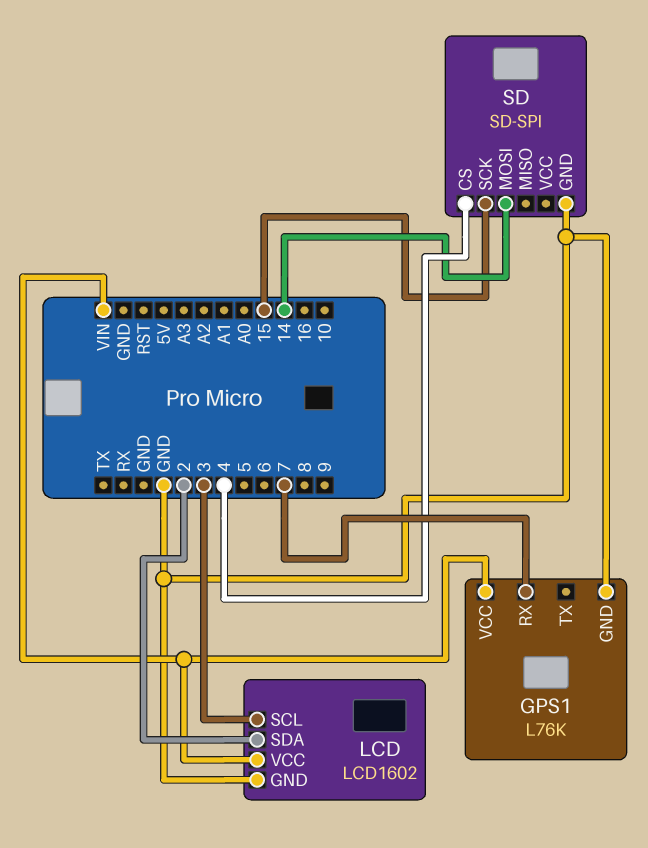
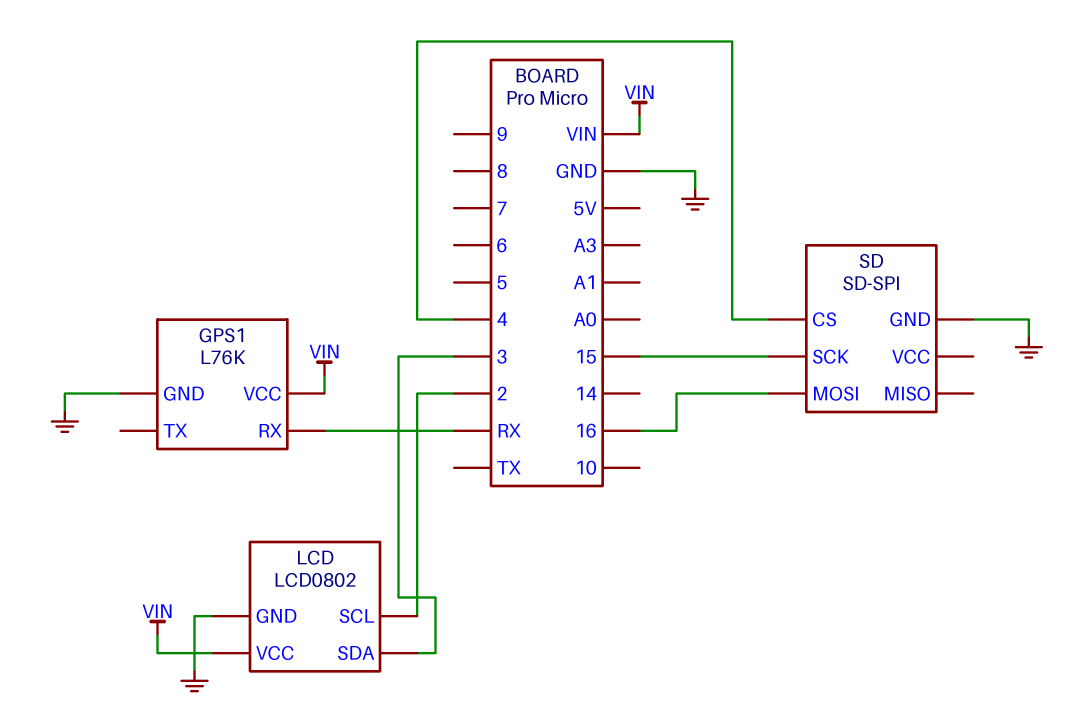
GPS1 pin RX: 7 -> RX
LCD: LCD1602 -> LCD0802
LCD pin SCL: 3 -> 2
LCD pin SDA: 2 -> 3
SD pin MOSI: 14 -> 16

